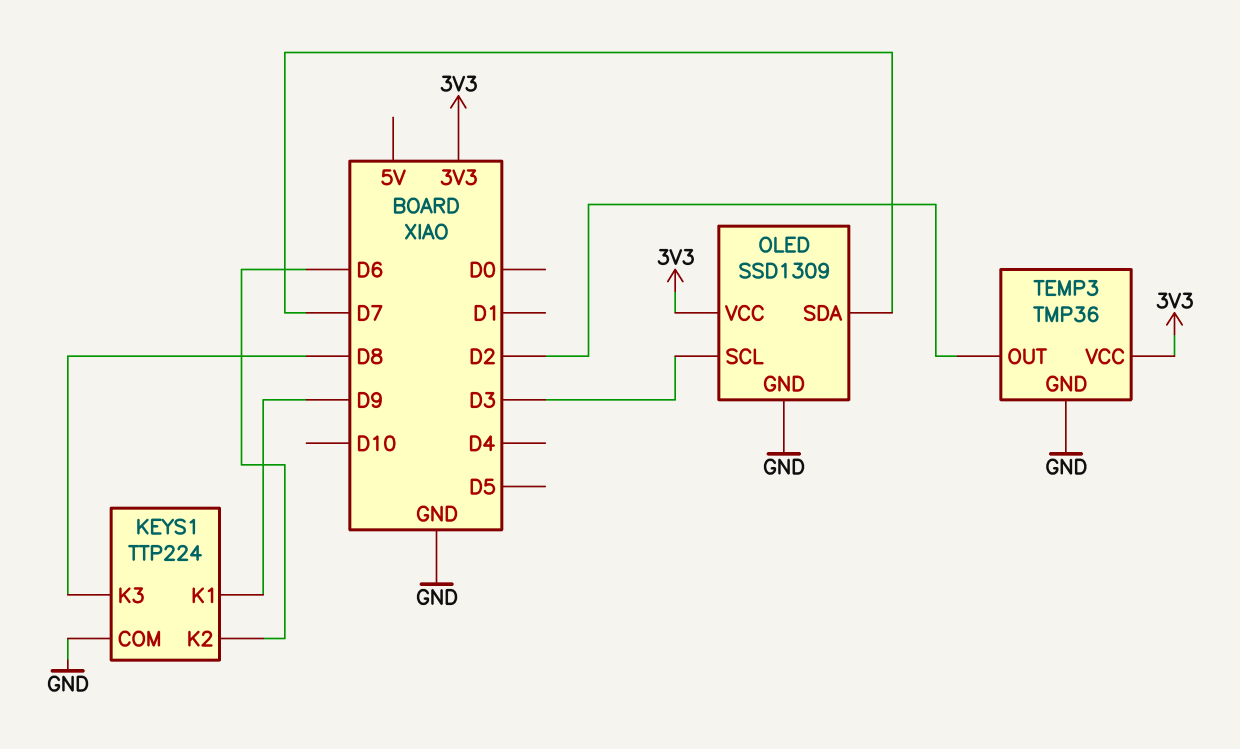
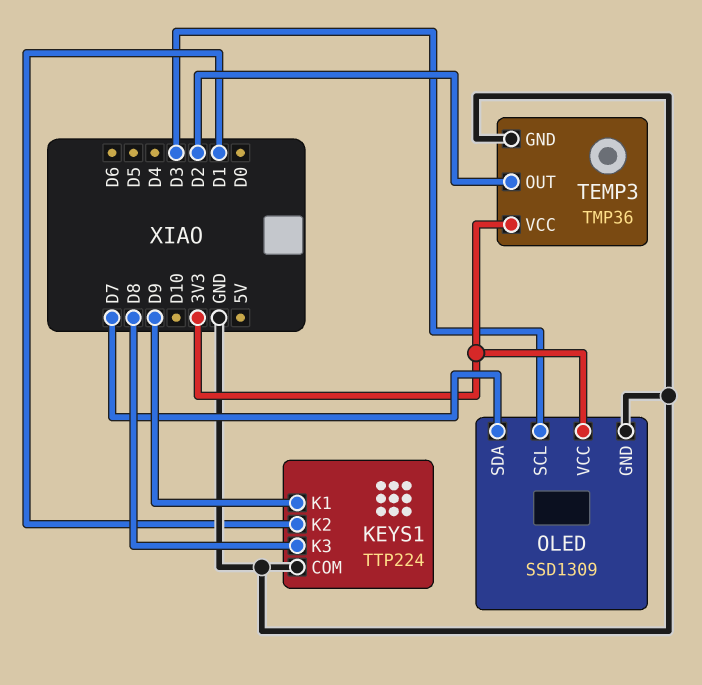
KEYS1 pin K2: D6 -> D1

